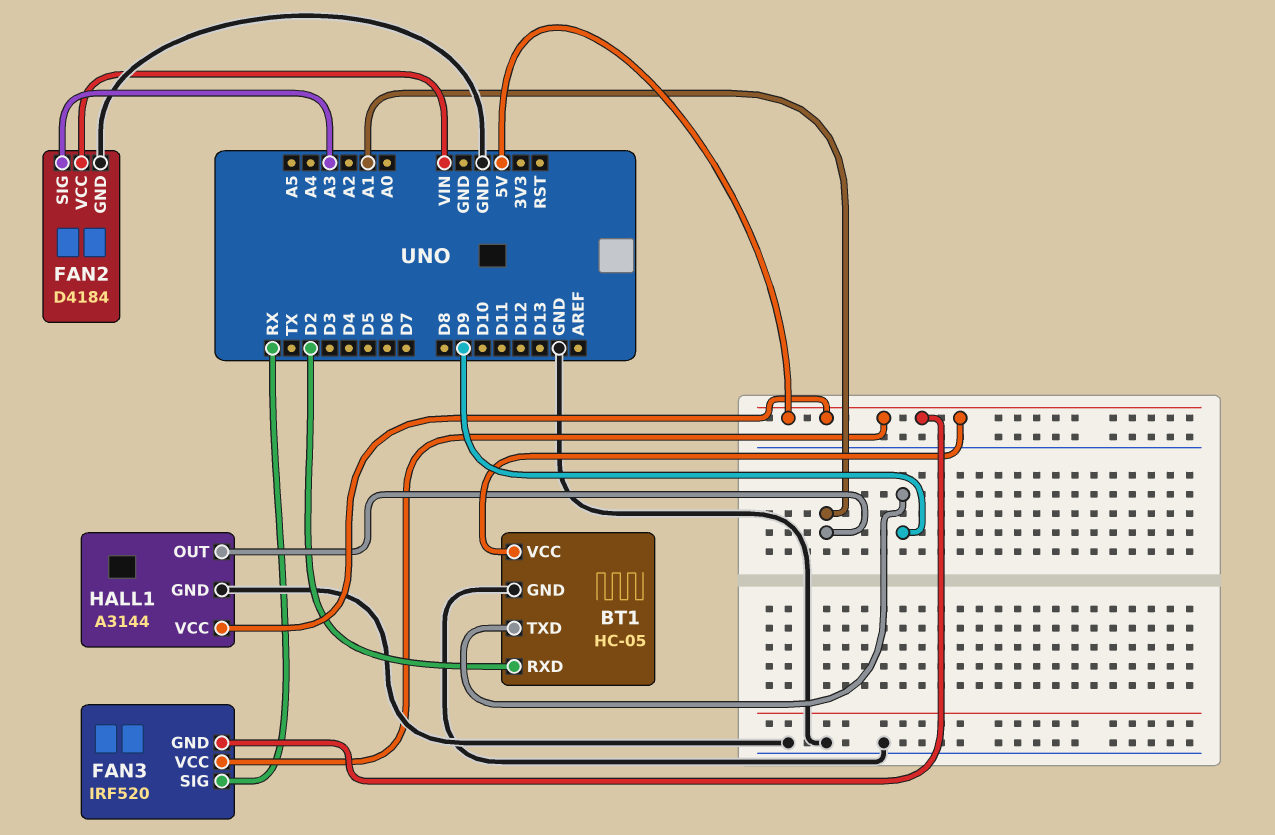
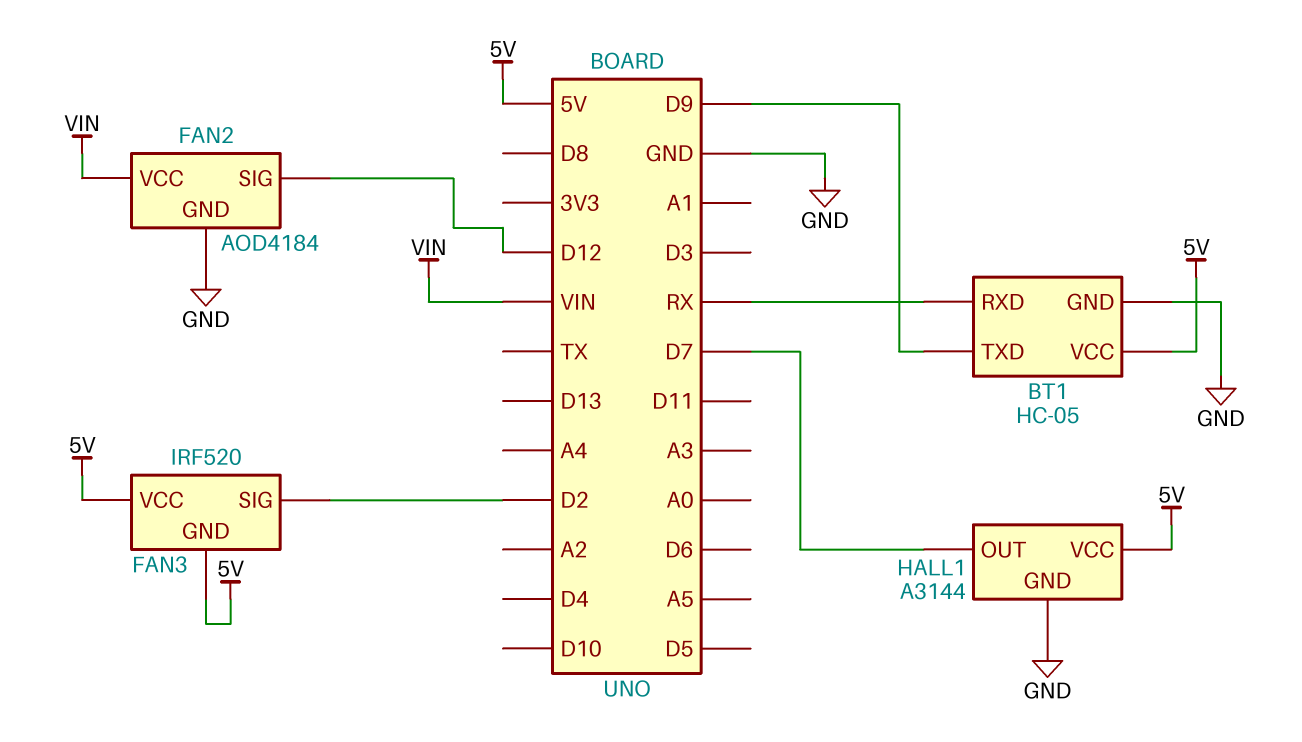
BT1 pin RXD: D2 -> RX
FAN2: D4184 -> AOD4184
FAN2 pin SIG: A3 -> D12
FAN3 pin SIG: RX -> D2
HALL1 pin OUT: A1 -> D7

